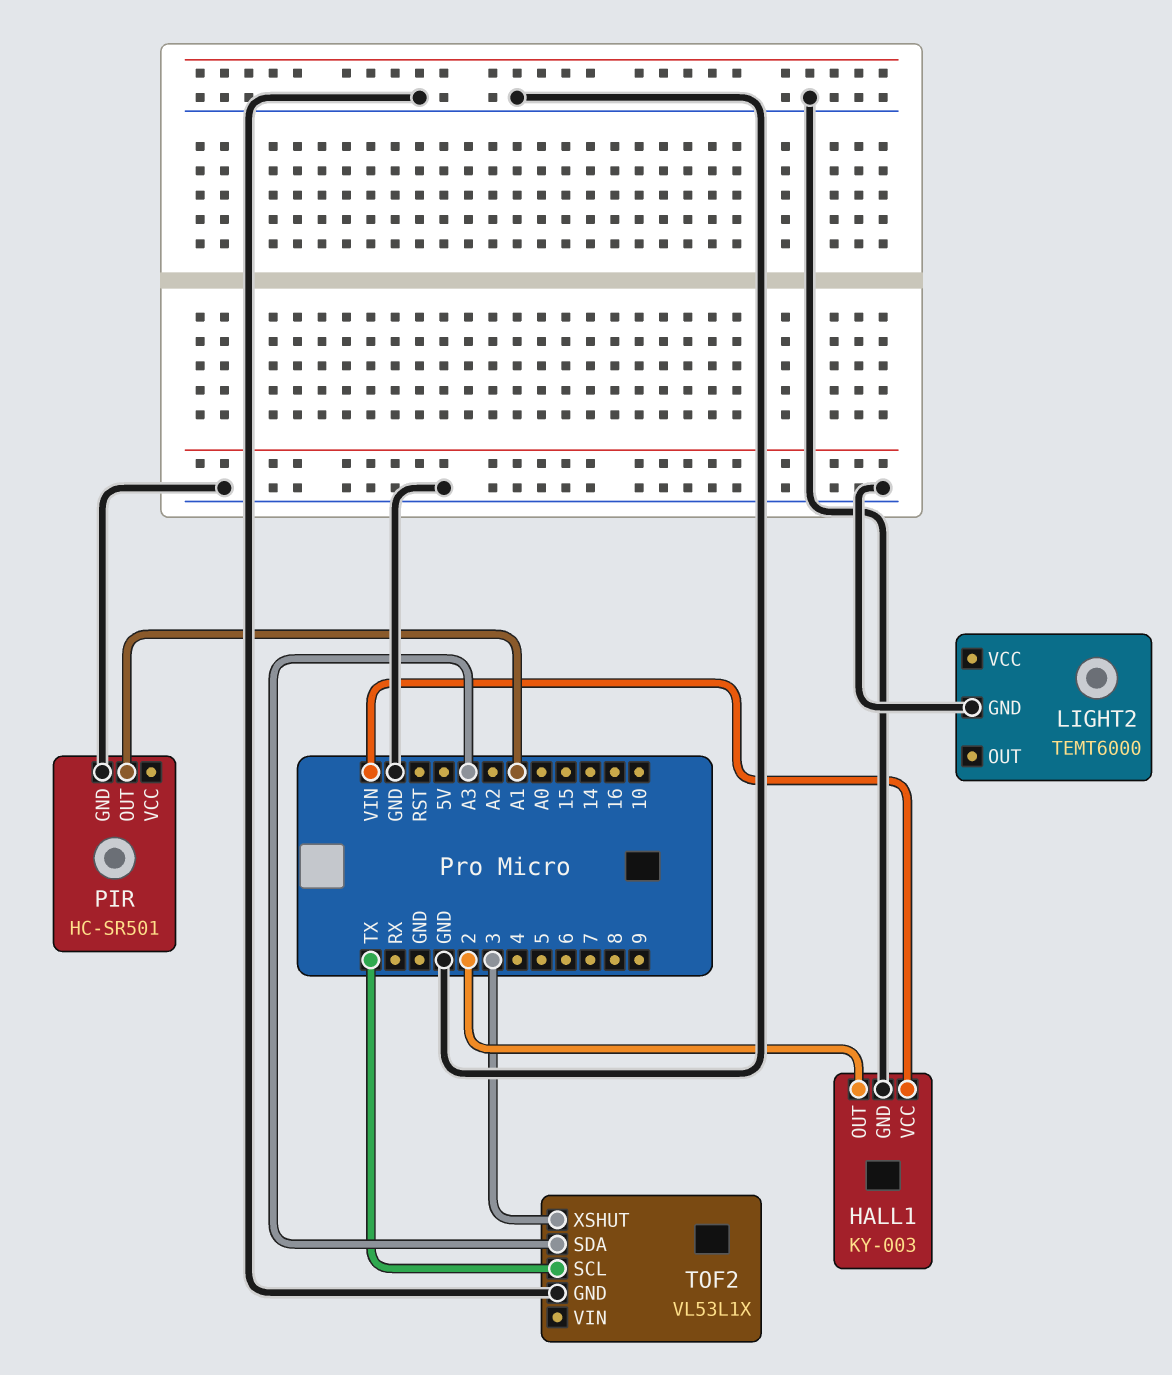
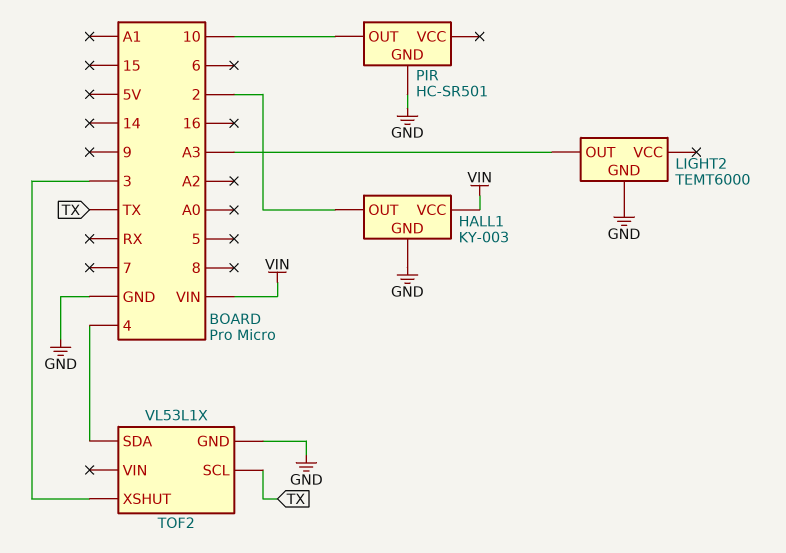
LIGHT2 pin OUT: none -> A3
PIR pin OUT: A1 -> 10
TOF2 pin SDA: A3 -> 4

